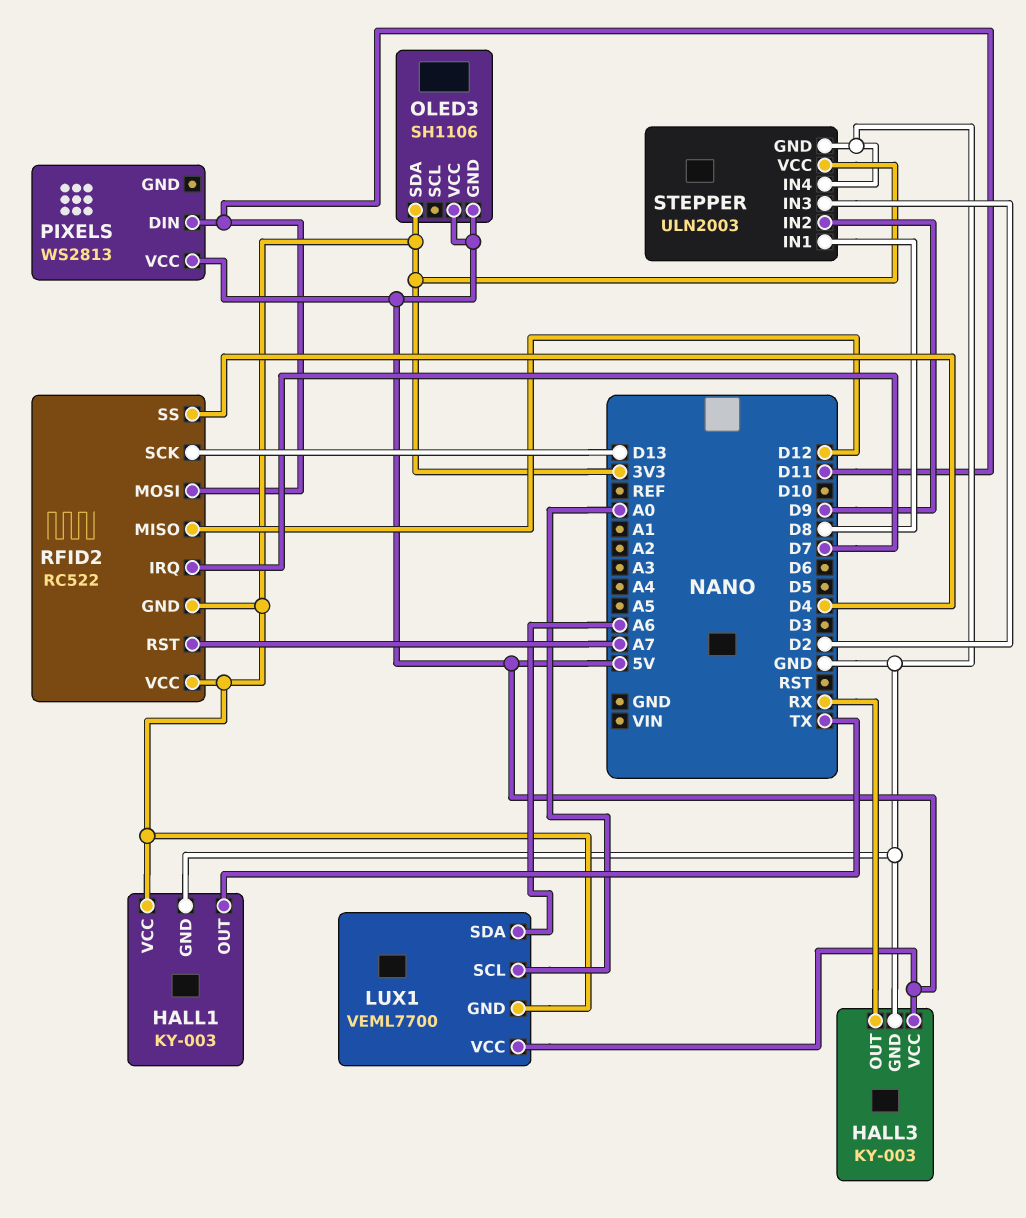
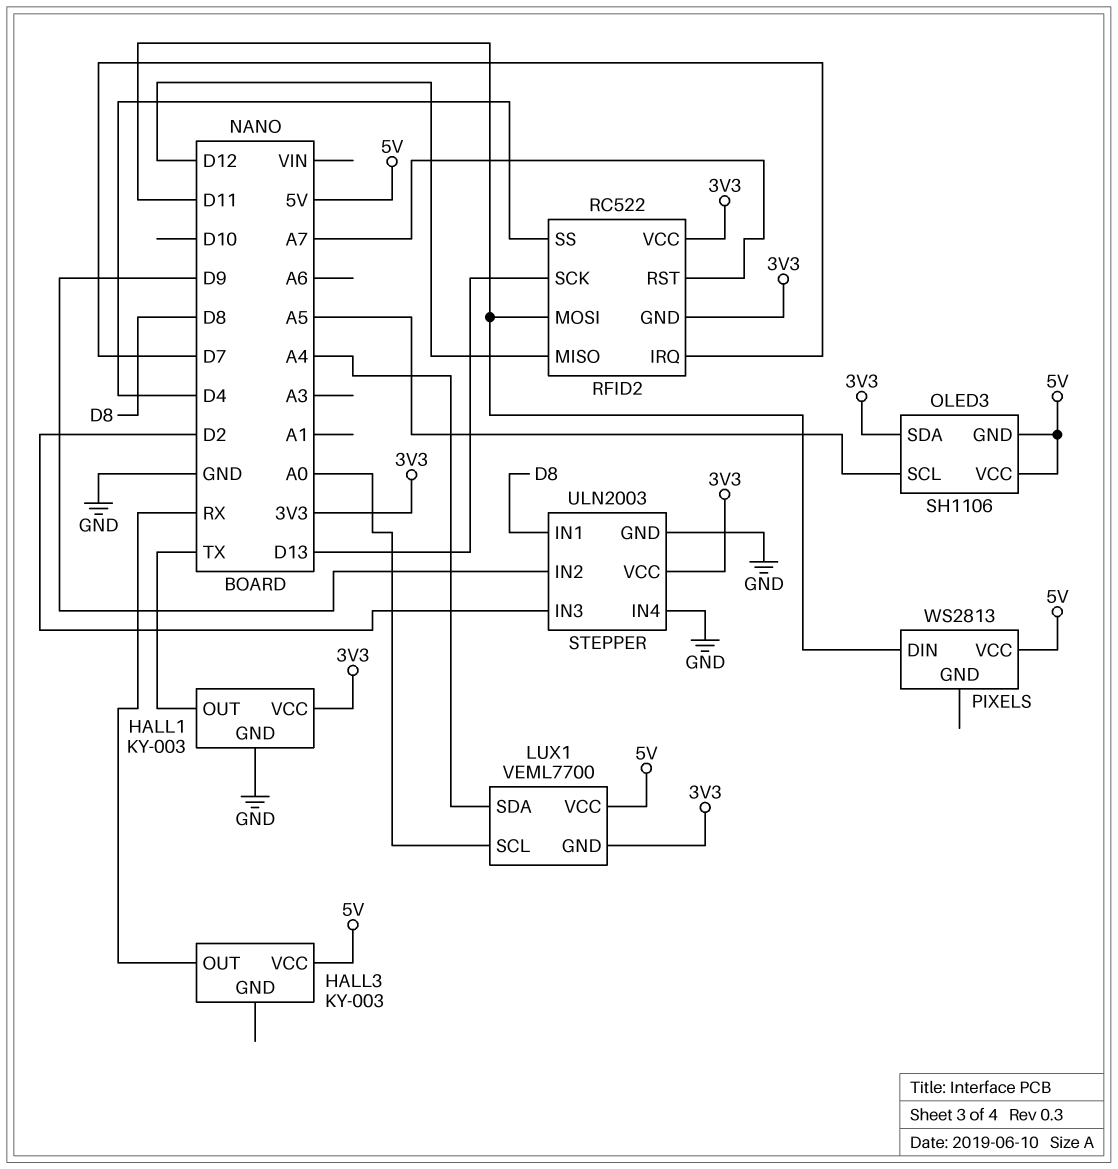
HALL3 pin GND: GND -> none
LUX1 pin SDA: A6 -> A4
OLED3 pin SCL: none -> A5

